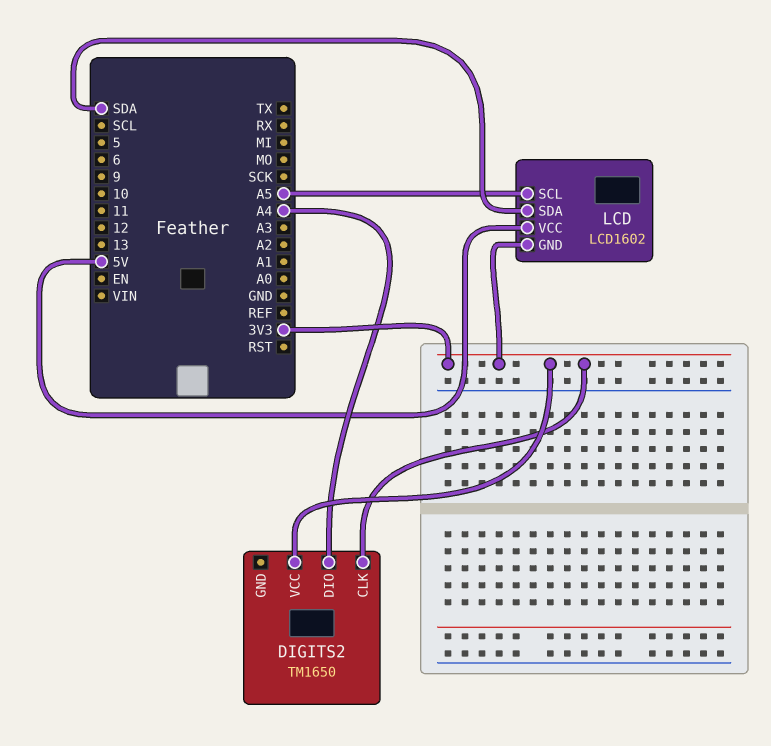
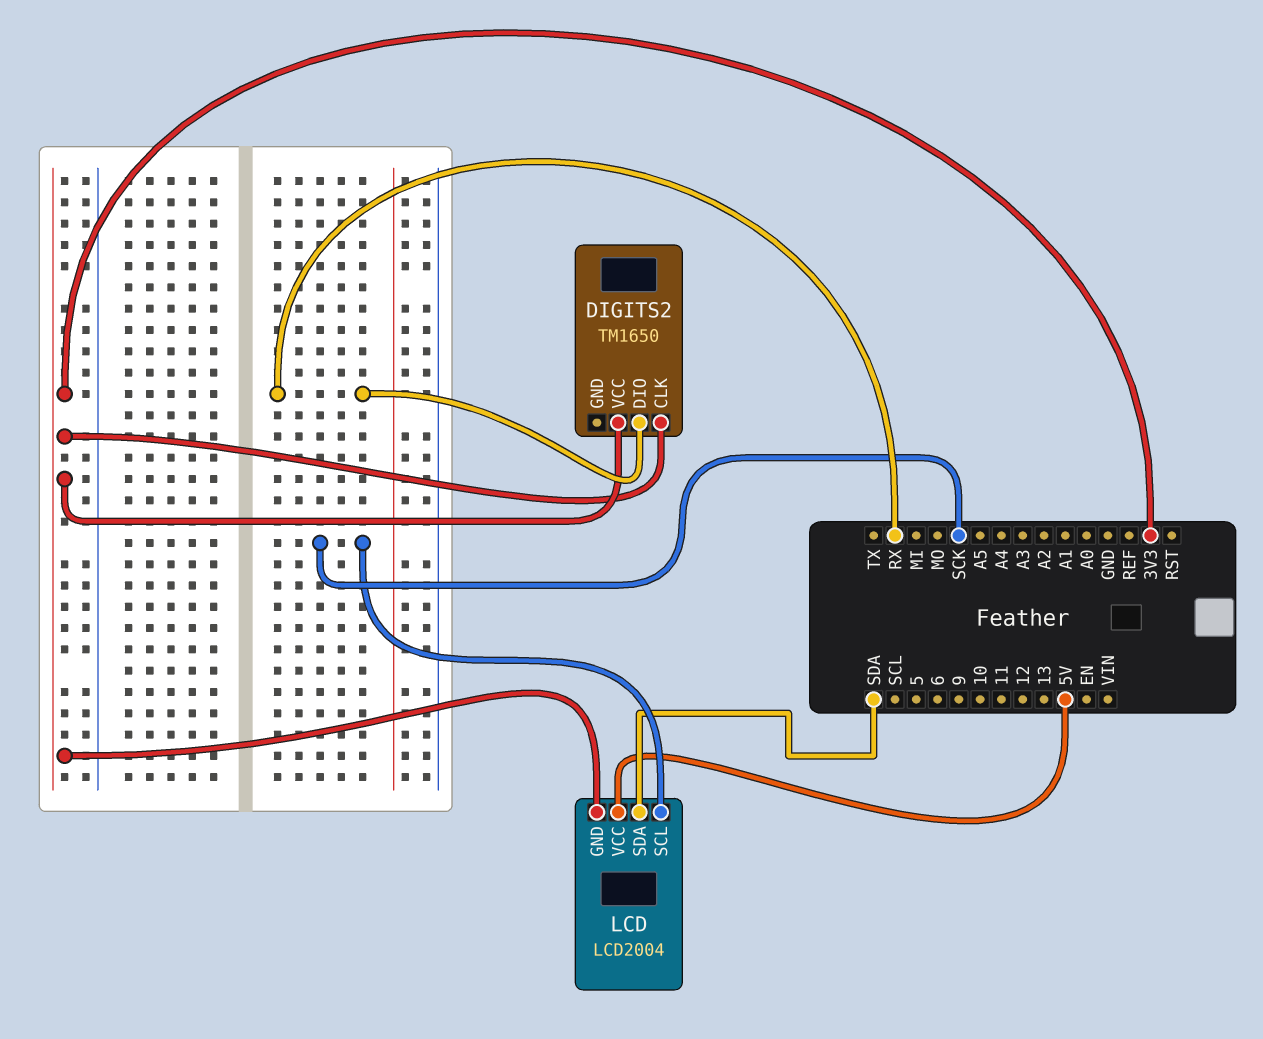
DIGITS2 pin DIO: A4 -> RX
LCD: LCD1602 -> LCD2004
LCD pin SCL: A5 -> SCK

